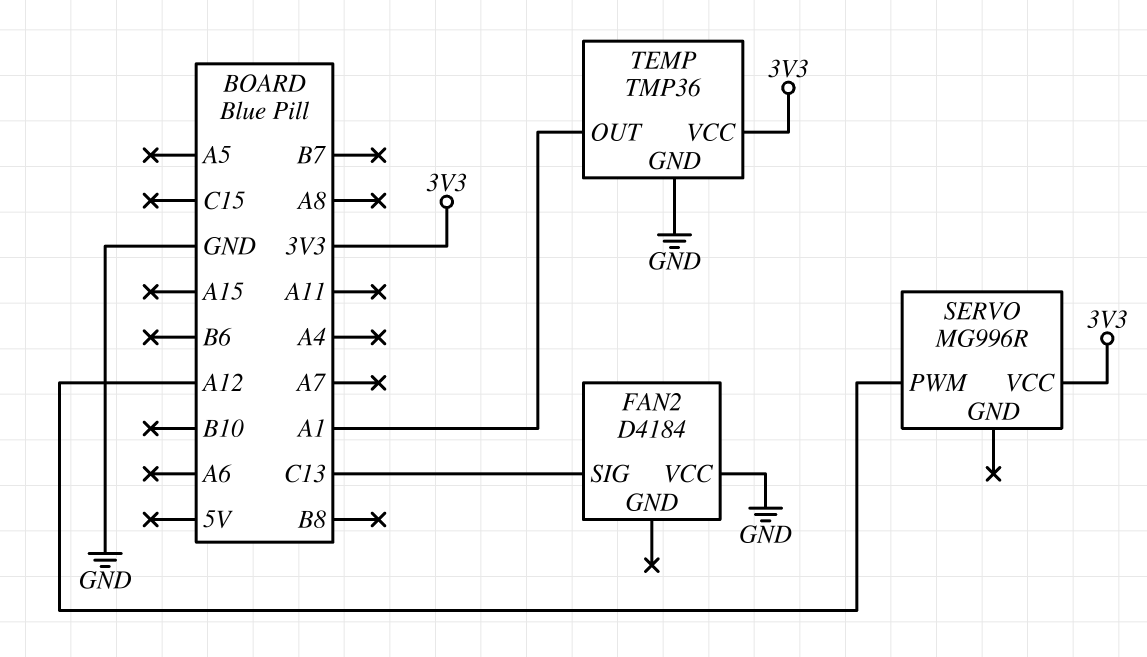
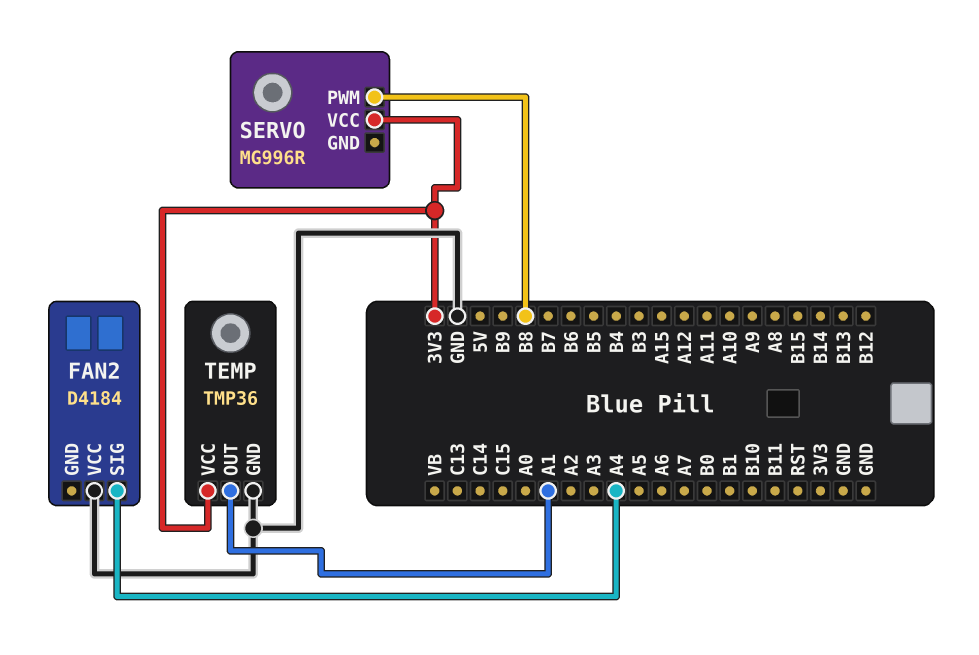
FAN2 pin SIG: C13 -> A4
SERVO pin PWM: A12 -> B8

